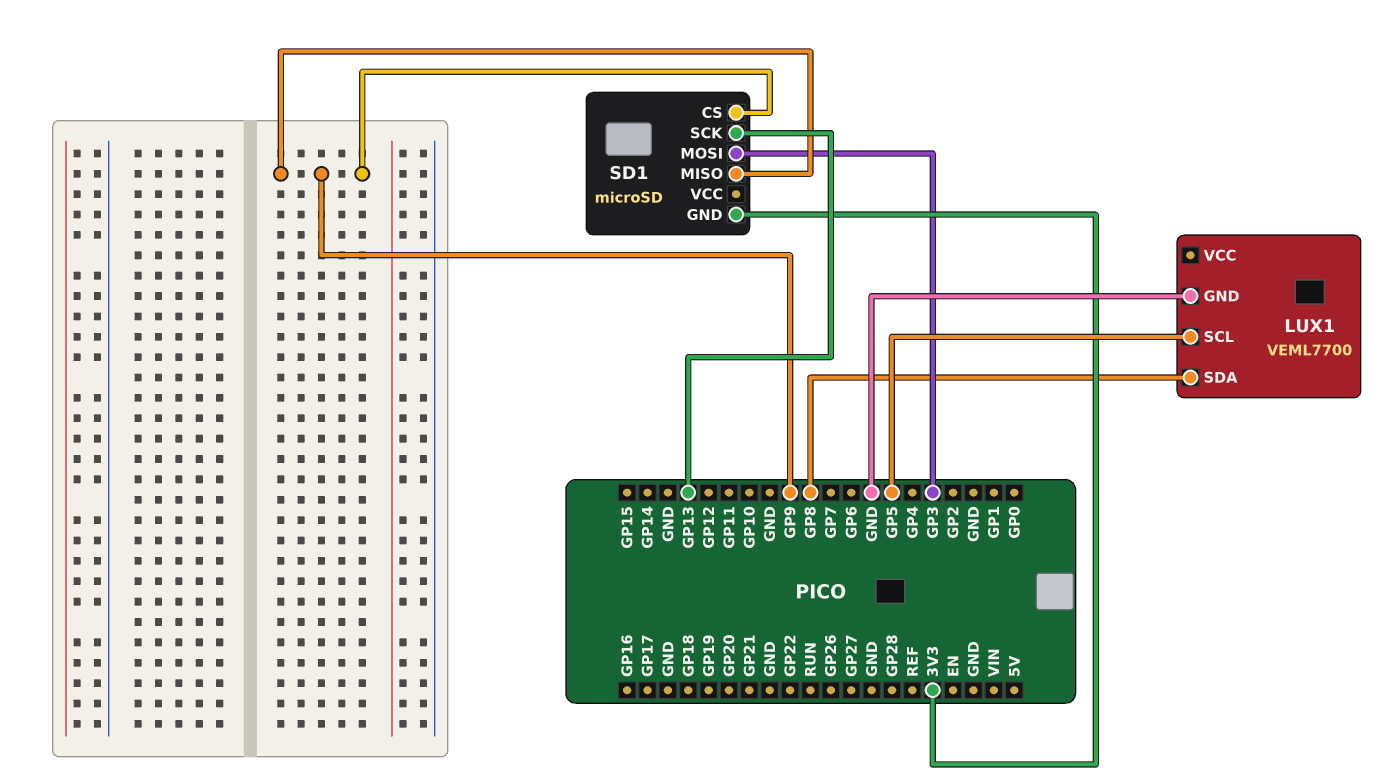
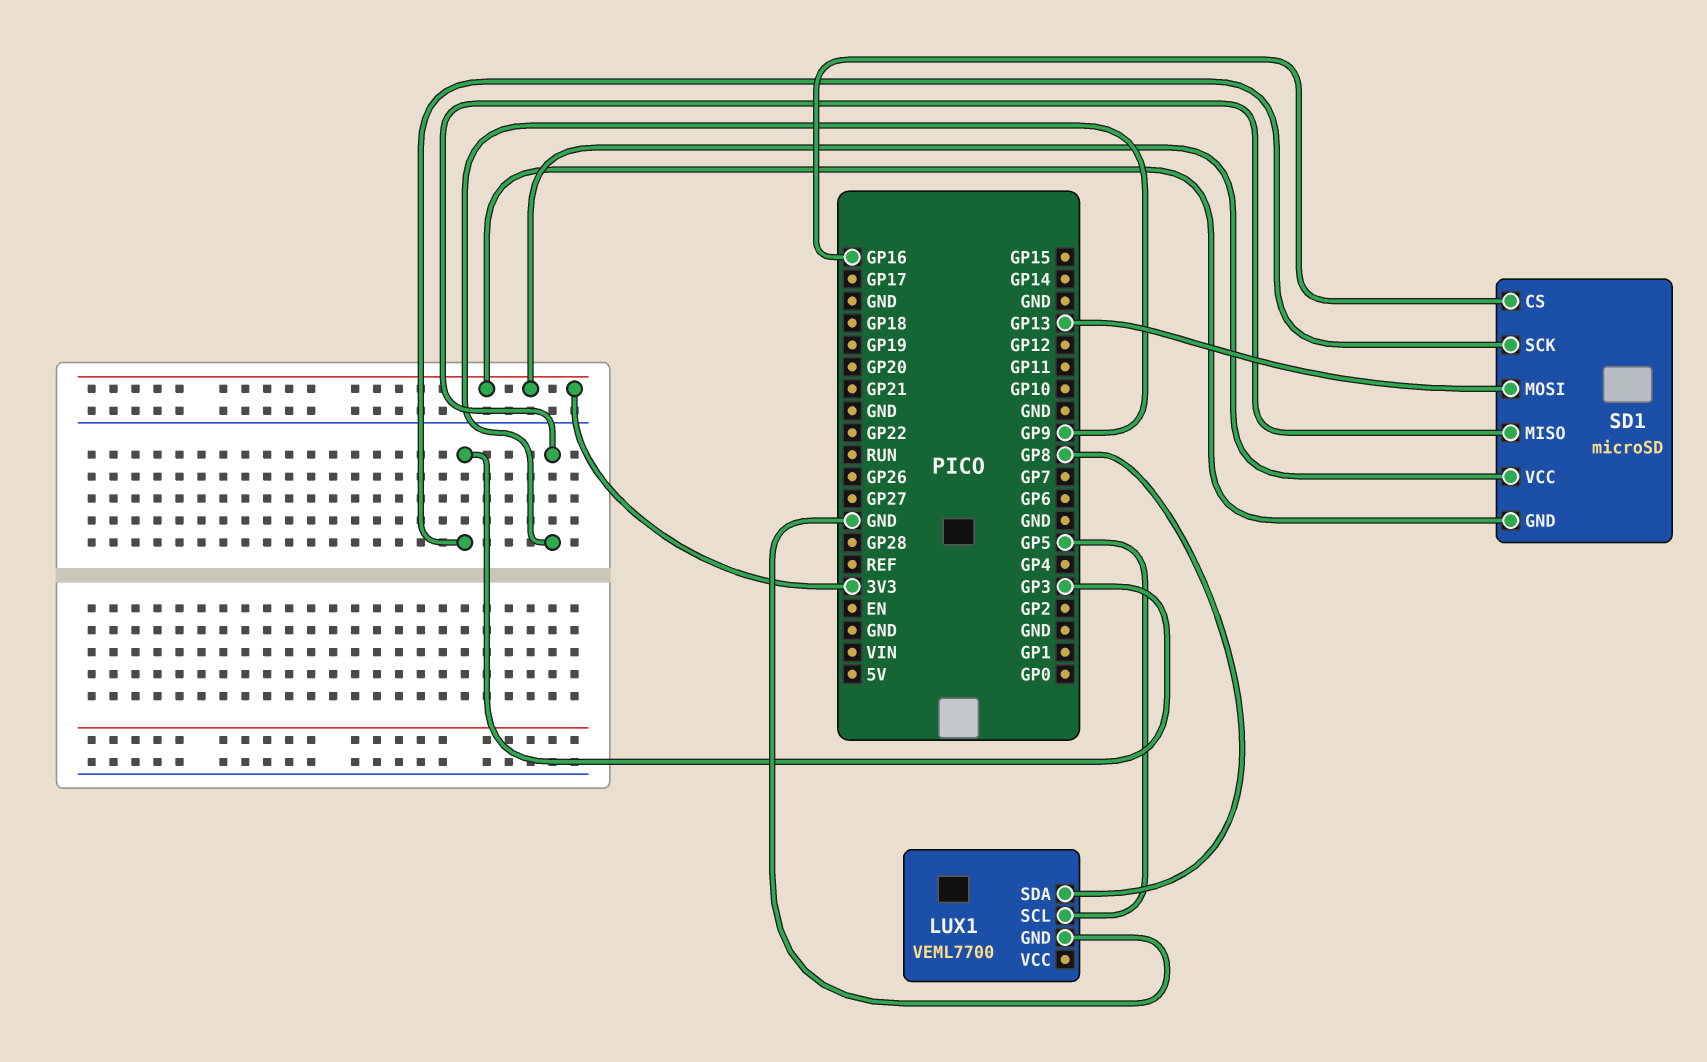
SD1 pin CS: GP9 -> GP16
SD1 pin MOSI: GP3 -> GP13
SD1 pin SCK: GP13 -> GP3
SD1 pin VCC: none -> 3V3

